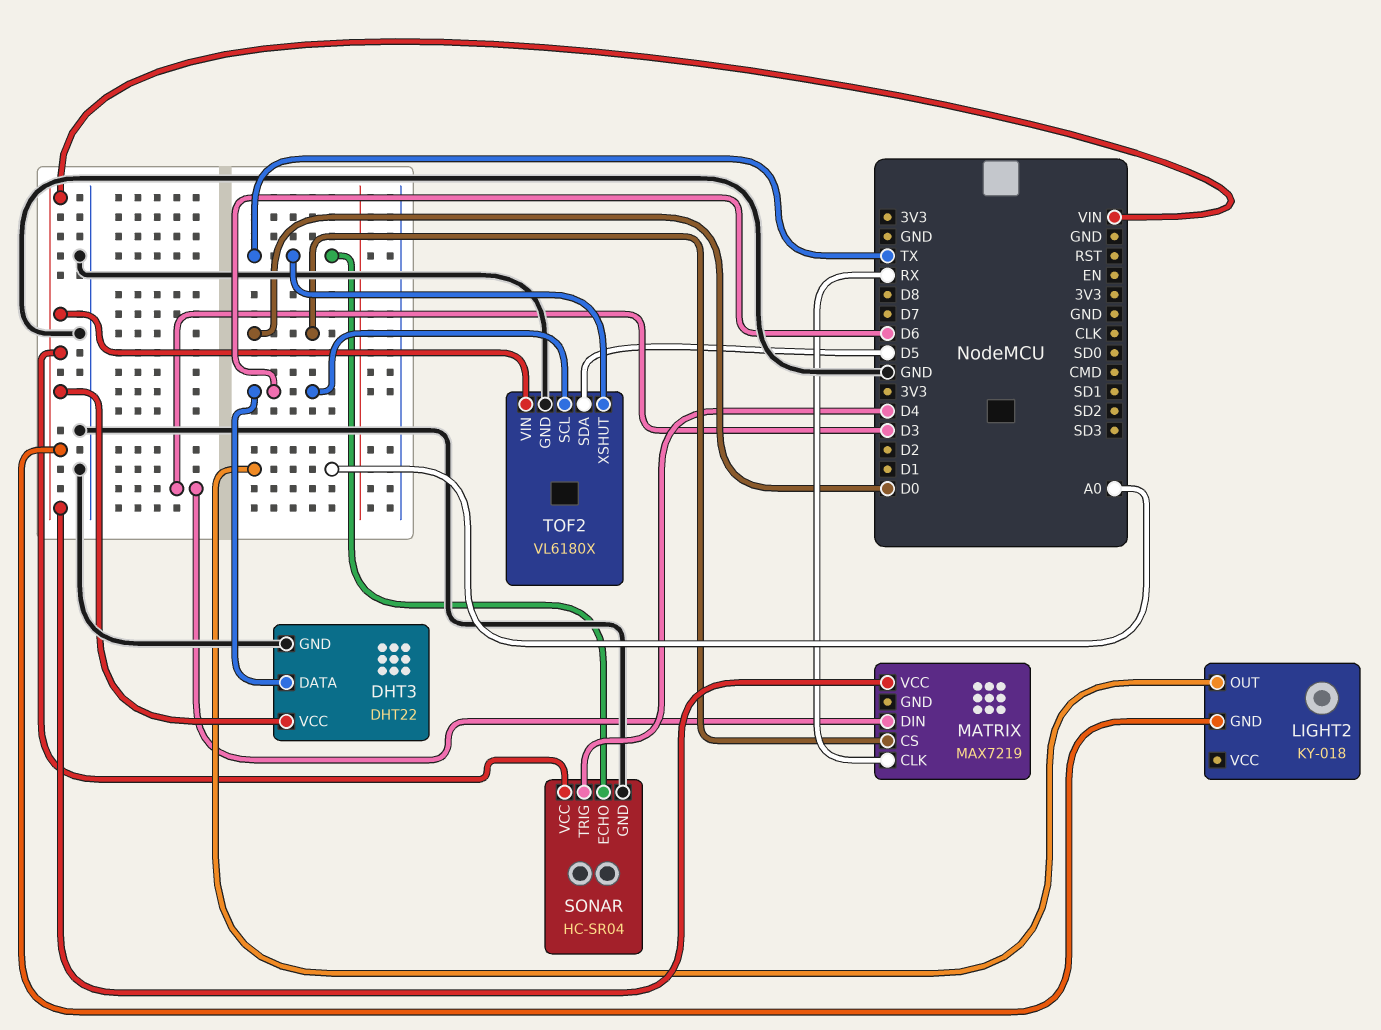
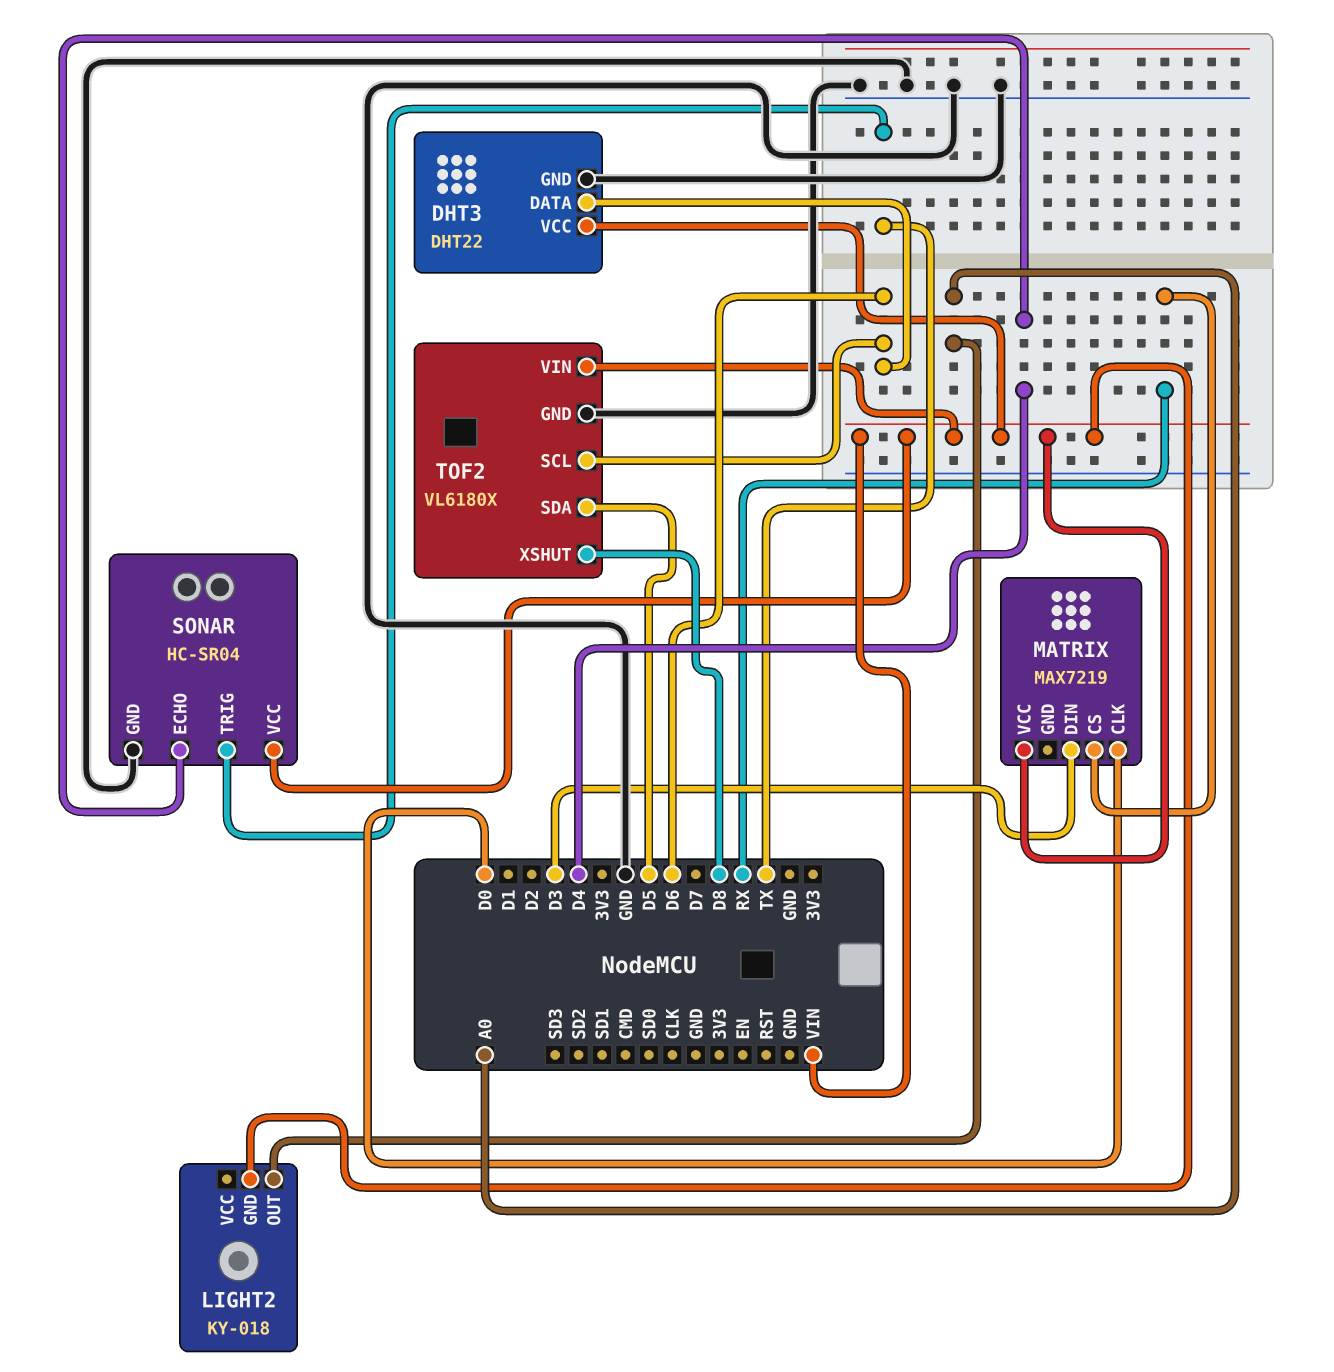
MATRIX pin CLK: RX -> D0
MATRIX pin CS: D0 -> RX
SONAR pin ECHO: TX -> D4
SONAR pin TRIG: D4 -> TX
TOF2 pin XSHUT: TX -> D8

